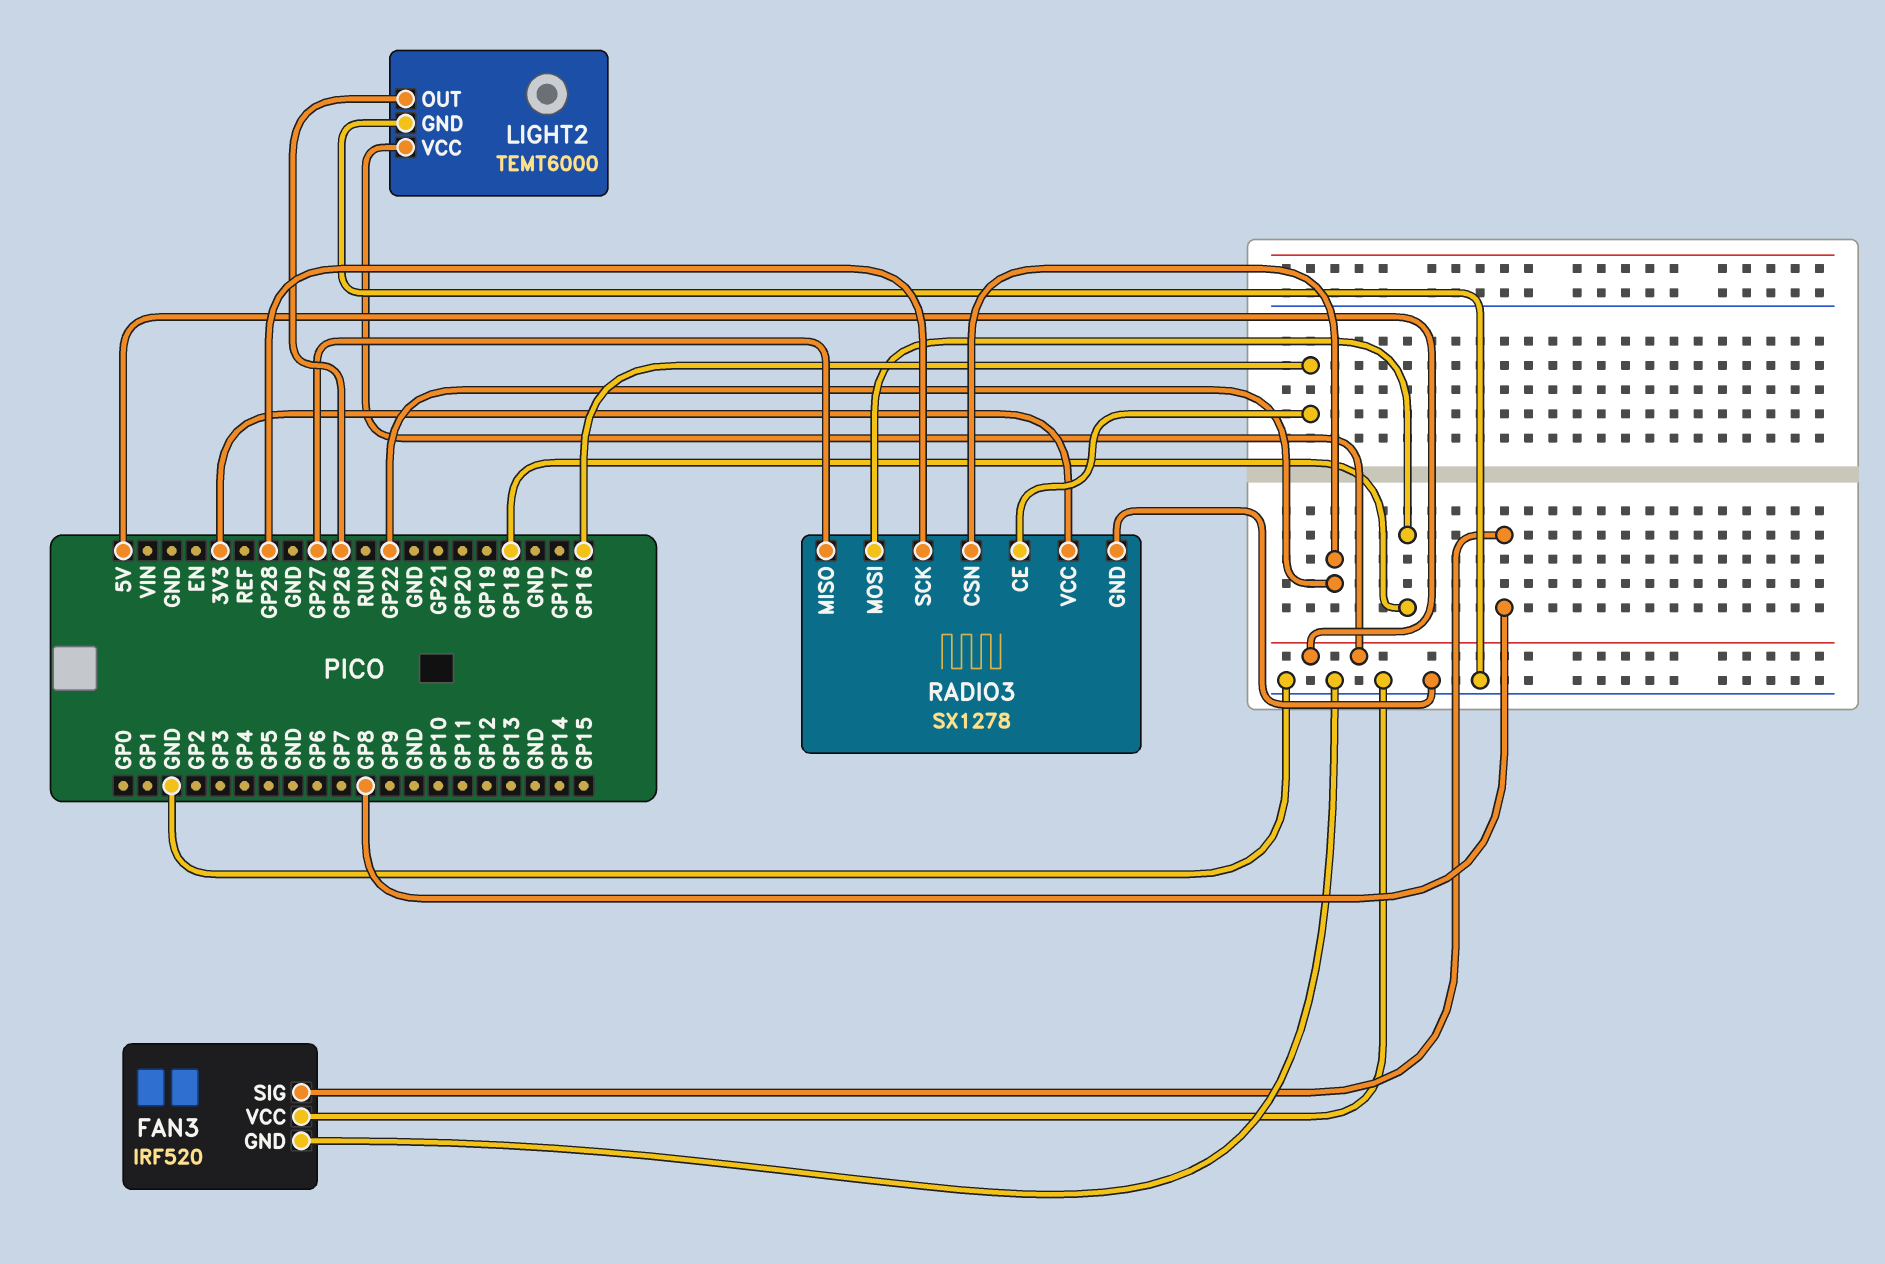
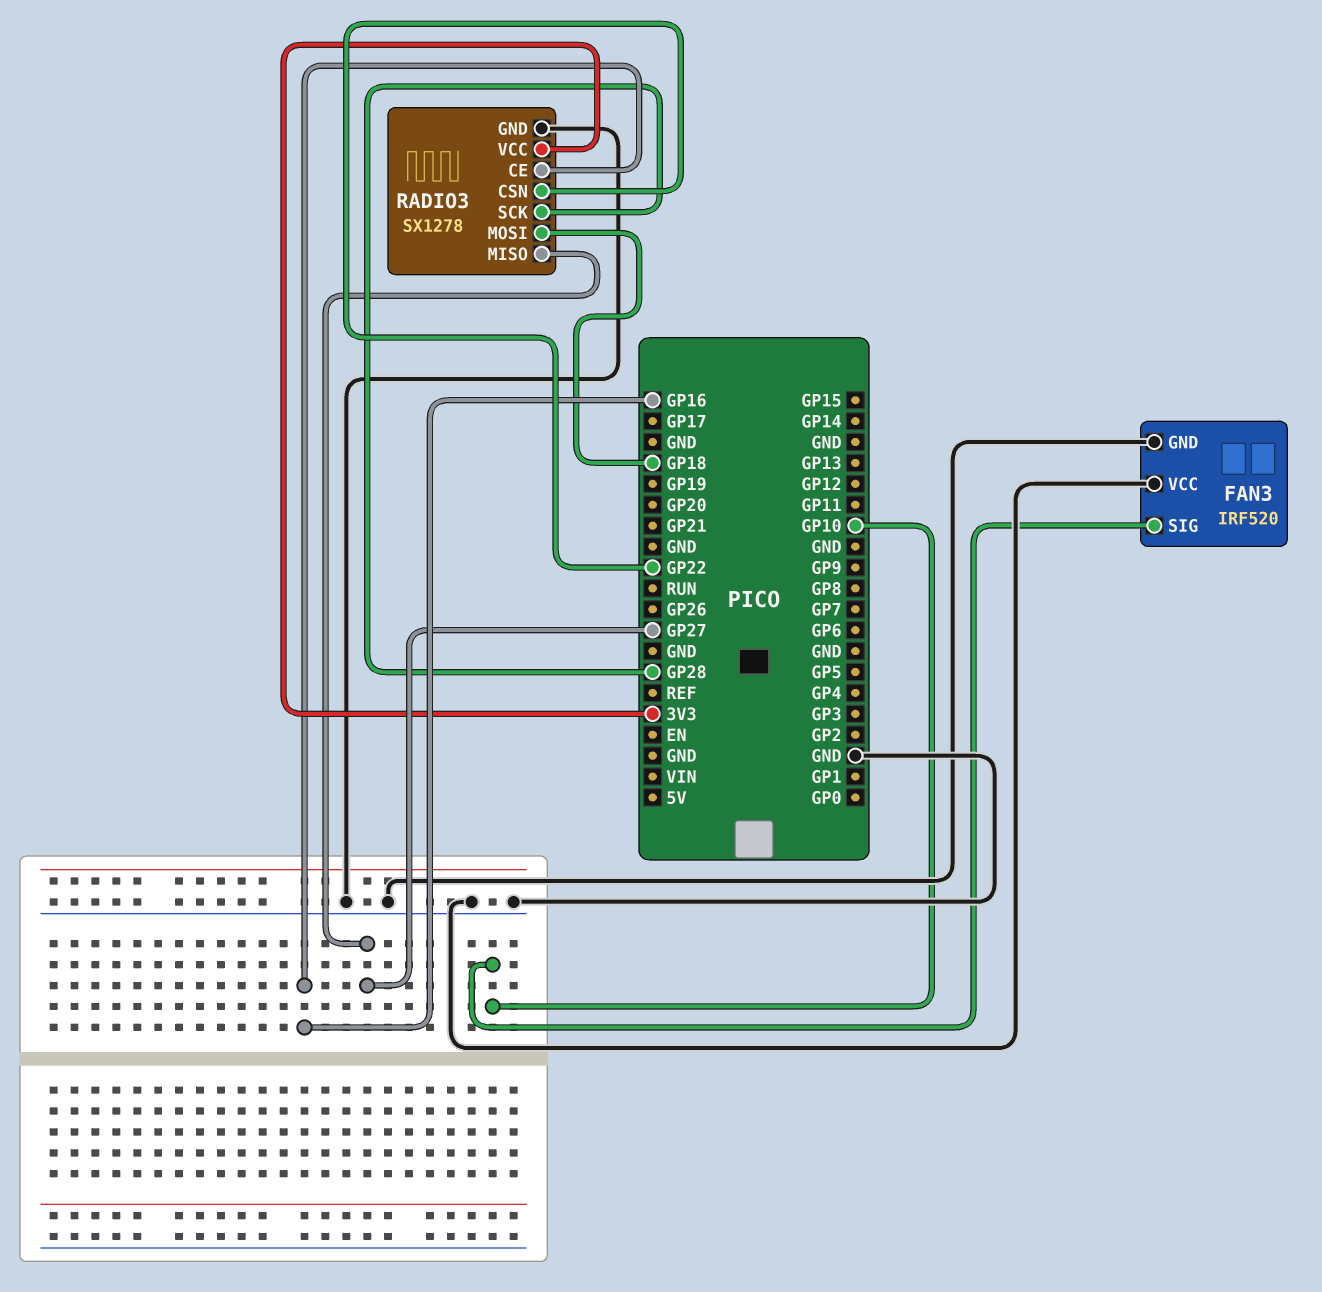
FAN3 pin SIG: GP8 -> GP10
LIGHT2: TEMT6000 -> none
LIGHT2 pin GND: GND -> none
LIGHT2 pin OUT: GP26 -> none
LIGHT2 pin VCC: 5V -> none

